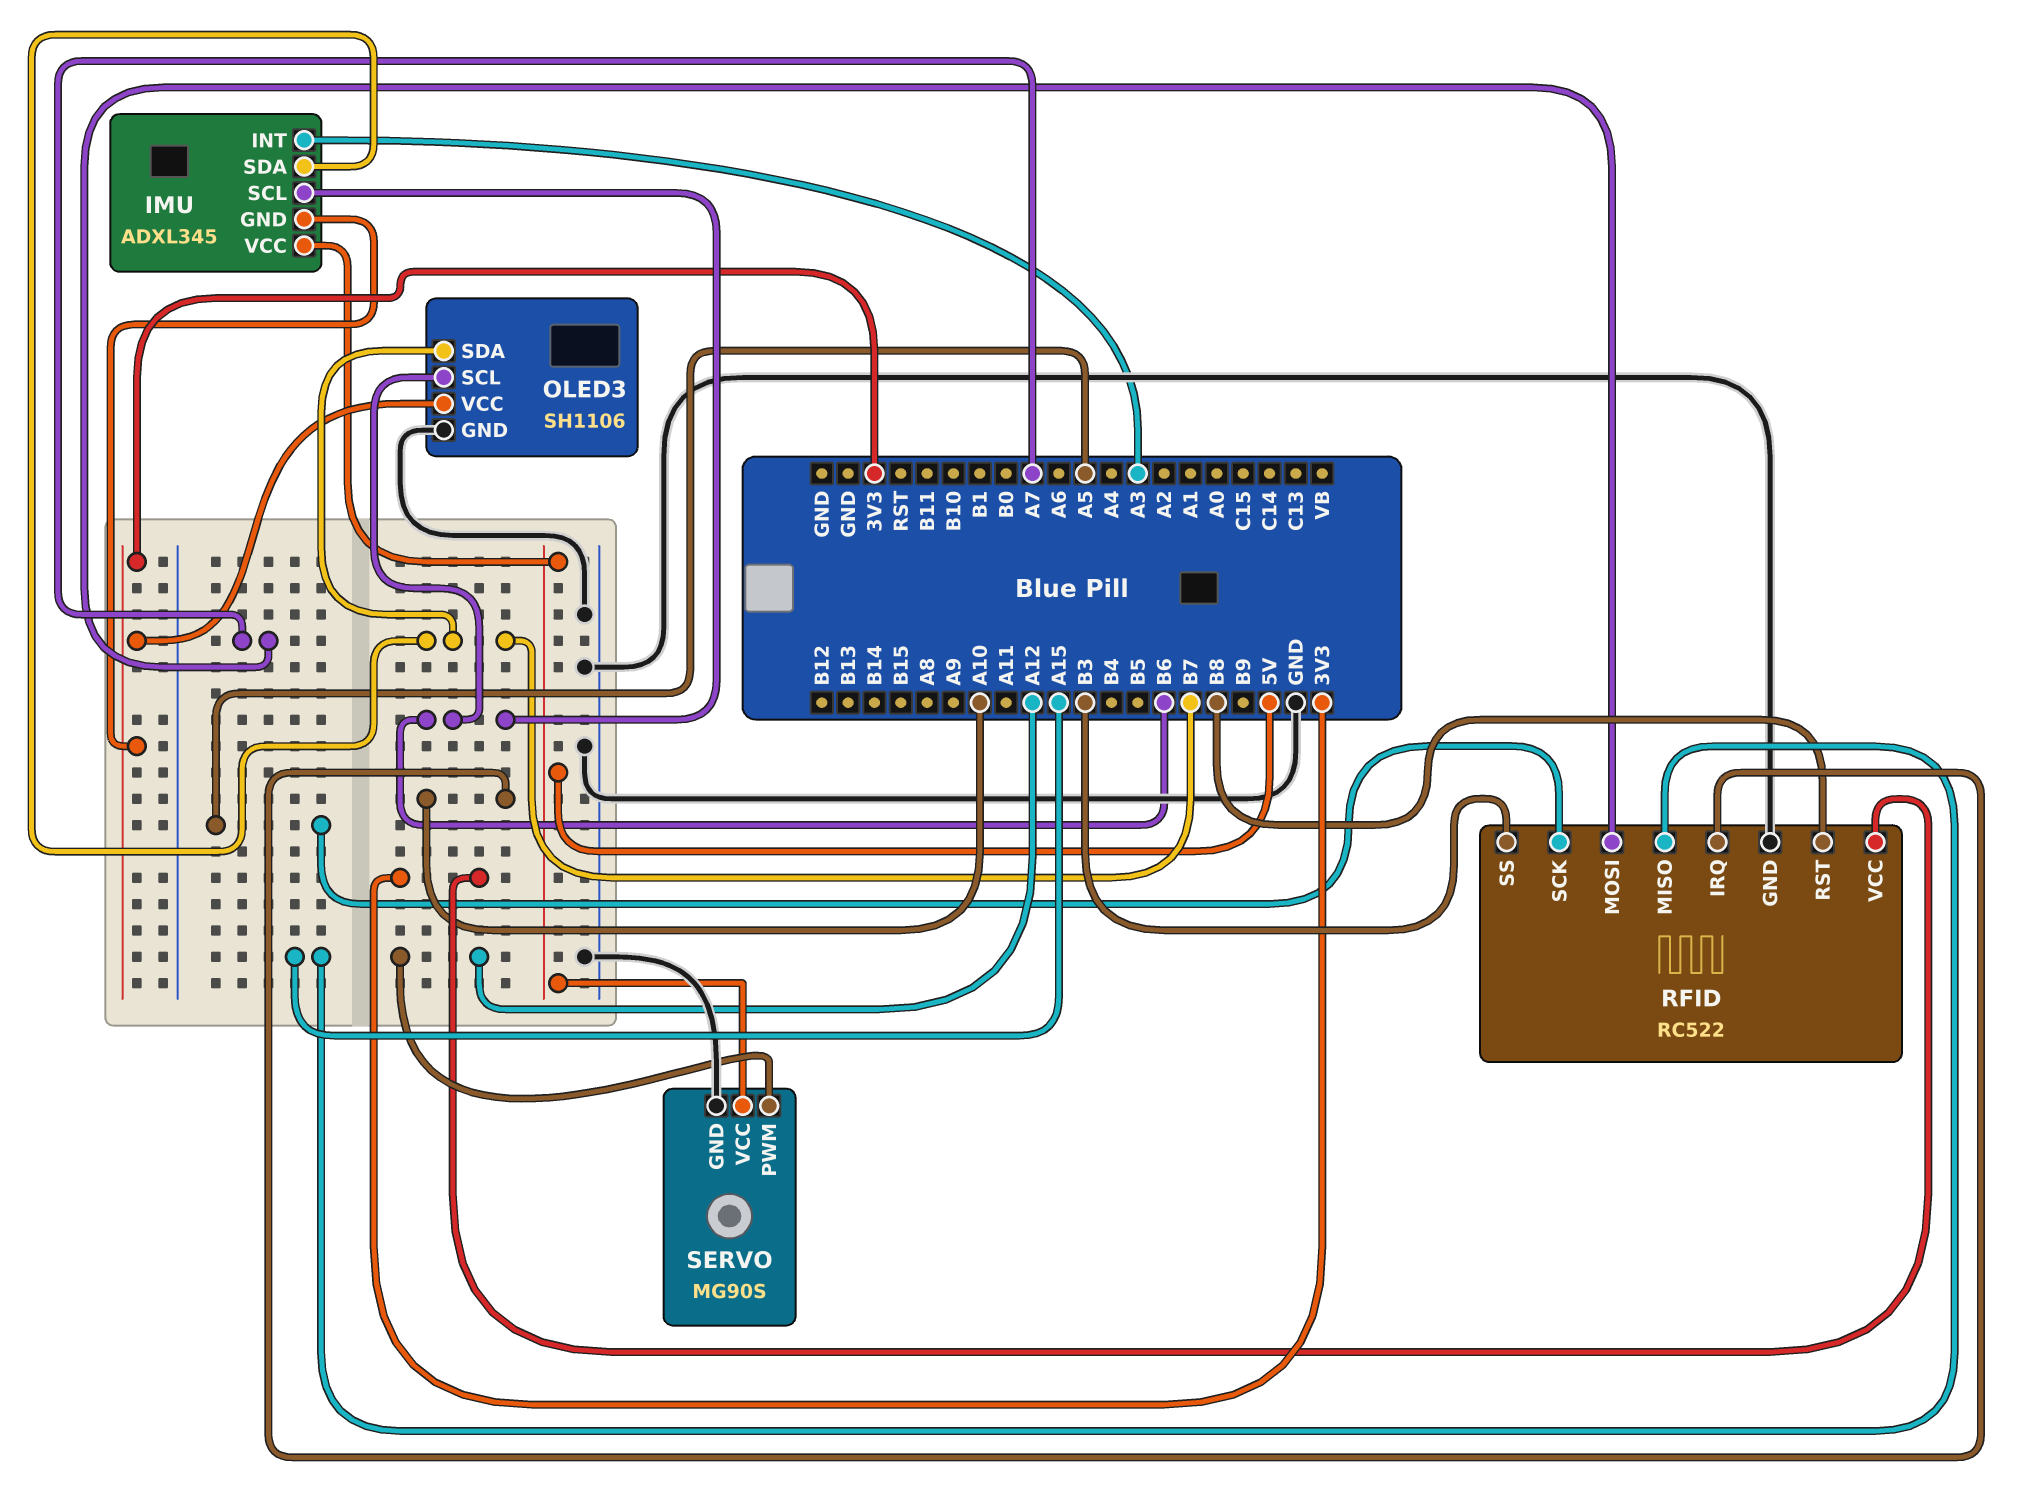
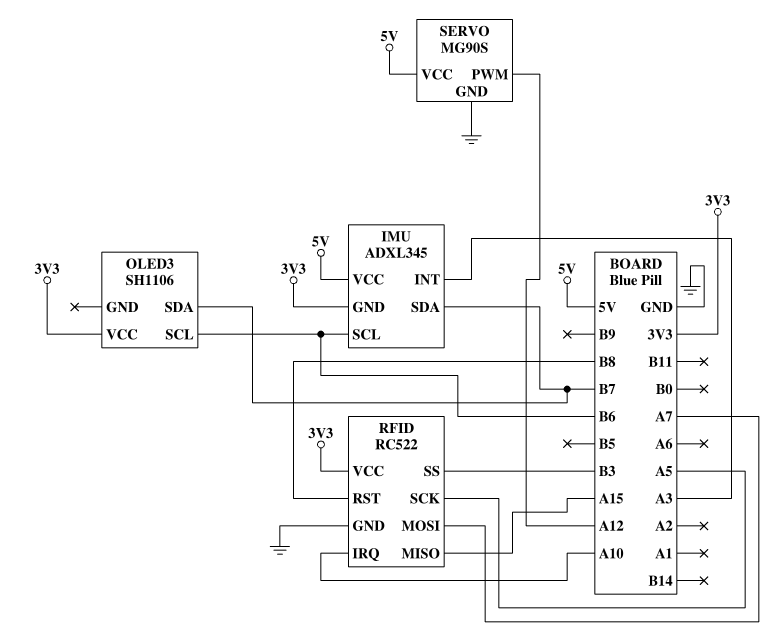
OLED3 pin GND: GND -> none

